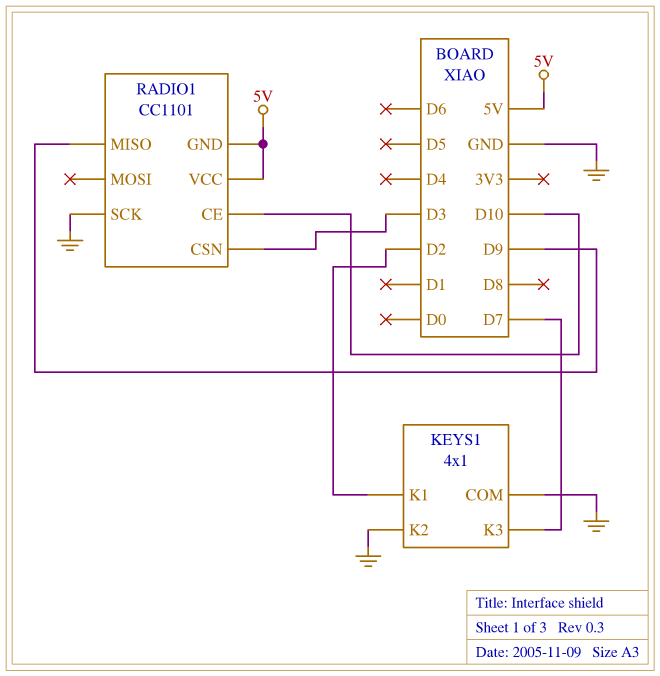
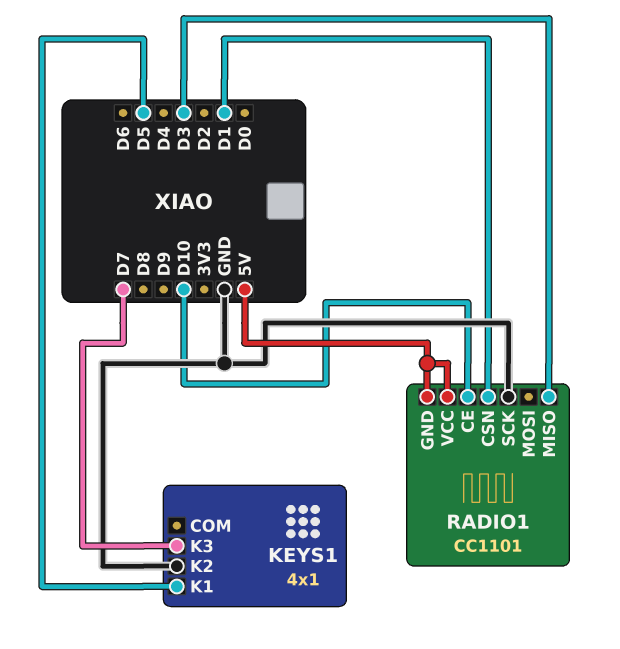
KEYS1 pin COM: GND -> none
KEYS1 pin K1: D2 -> D5
RADIO1 pin CSN: D3 -> D1
RADIO1 pin MISO: D9 -> D3

